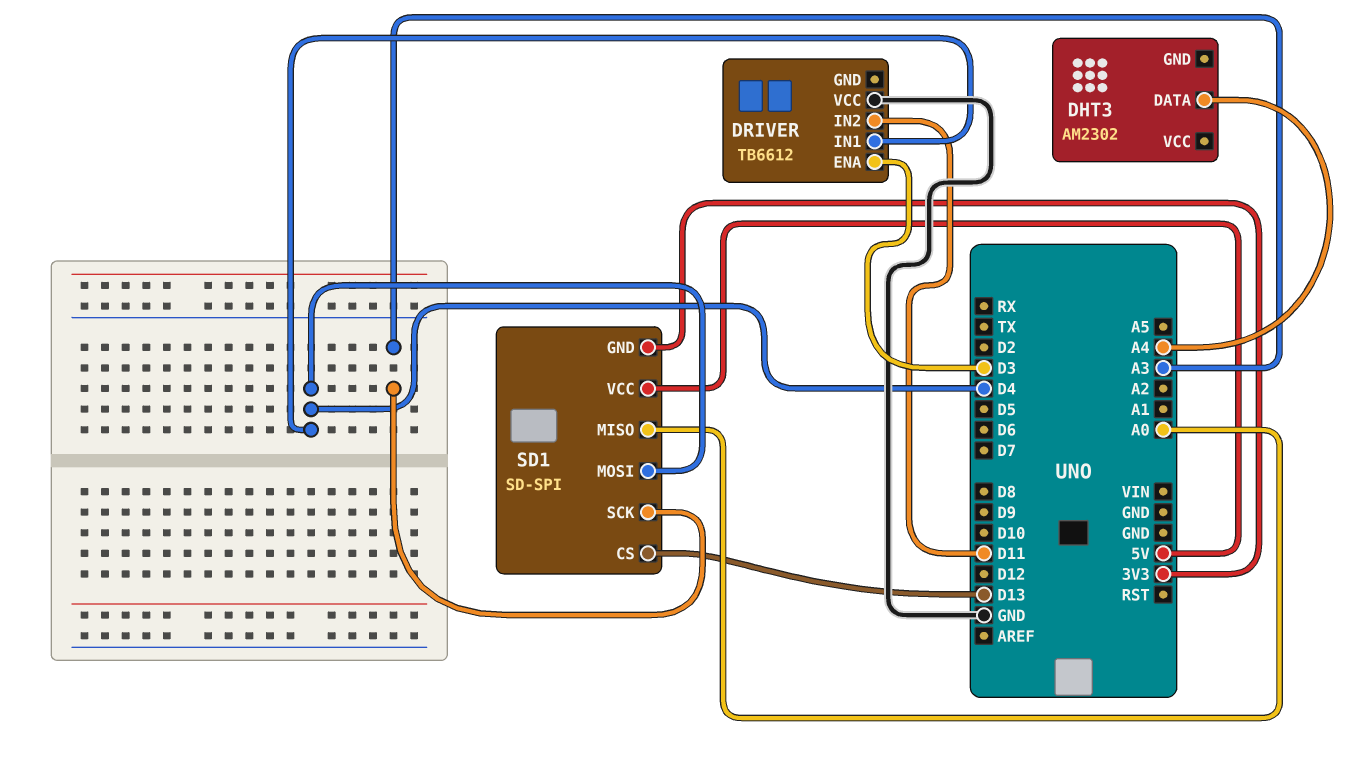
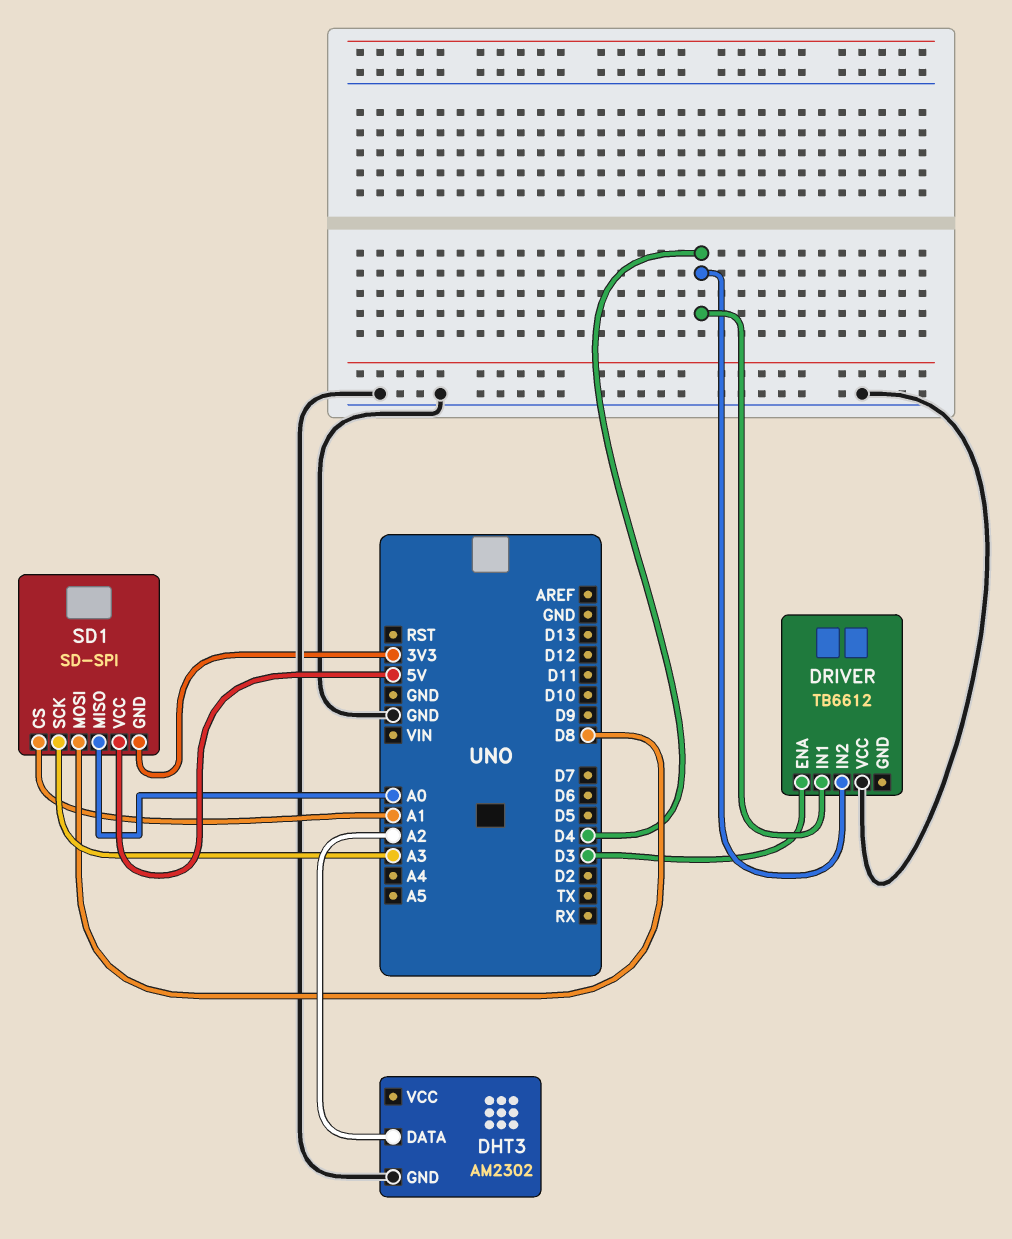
DHT3 pin DATA: A4 -> A2
DHT3 pin GND: none -> GND
DRIVER pin IN2: D11 -> D4
SD1 pin CS: D13 -> A1
SD1 pin MOSI: D4 -> D8

